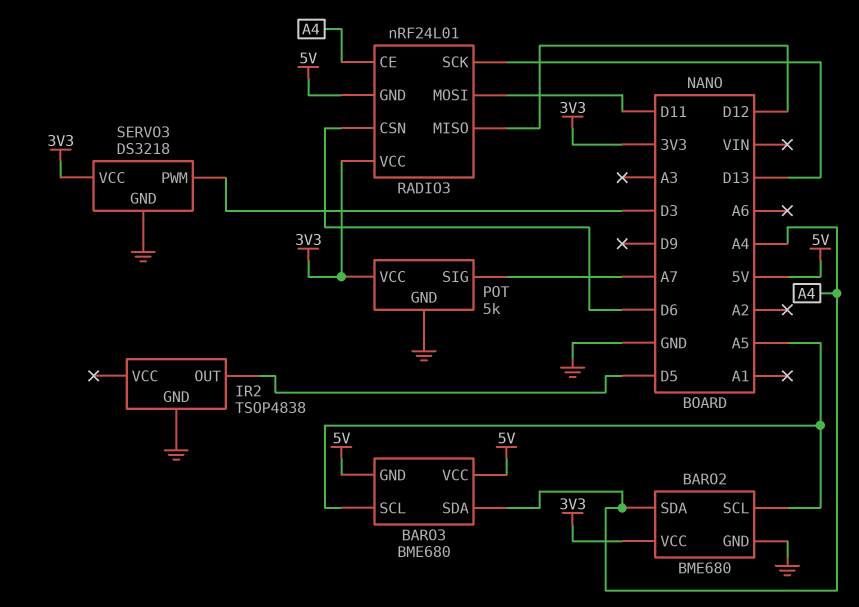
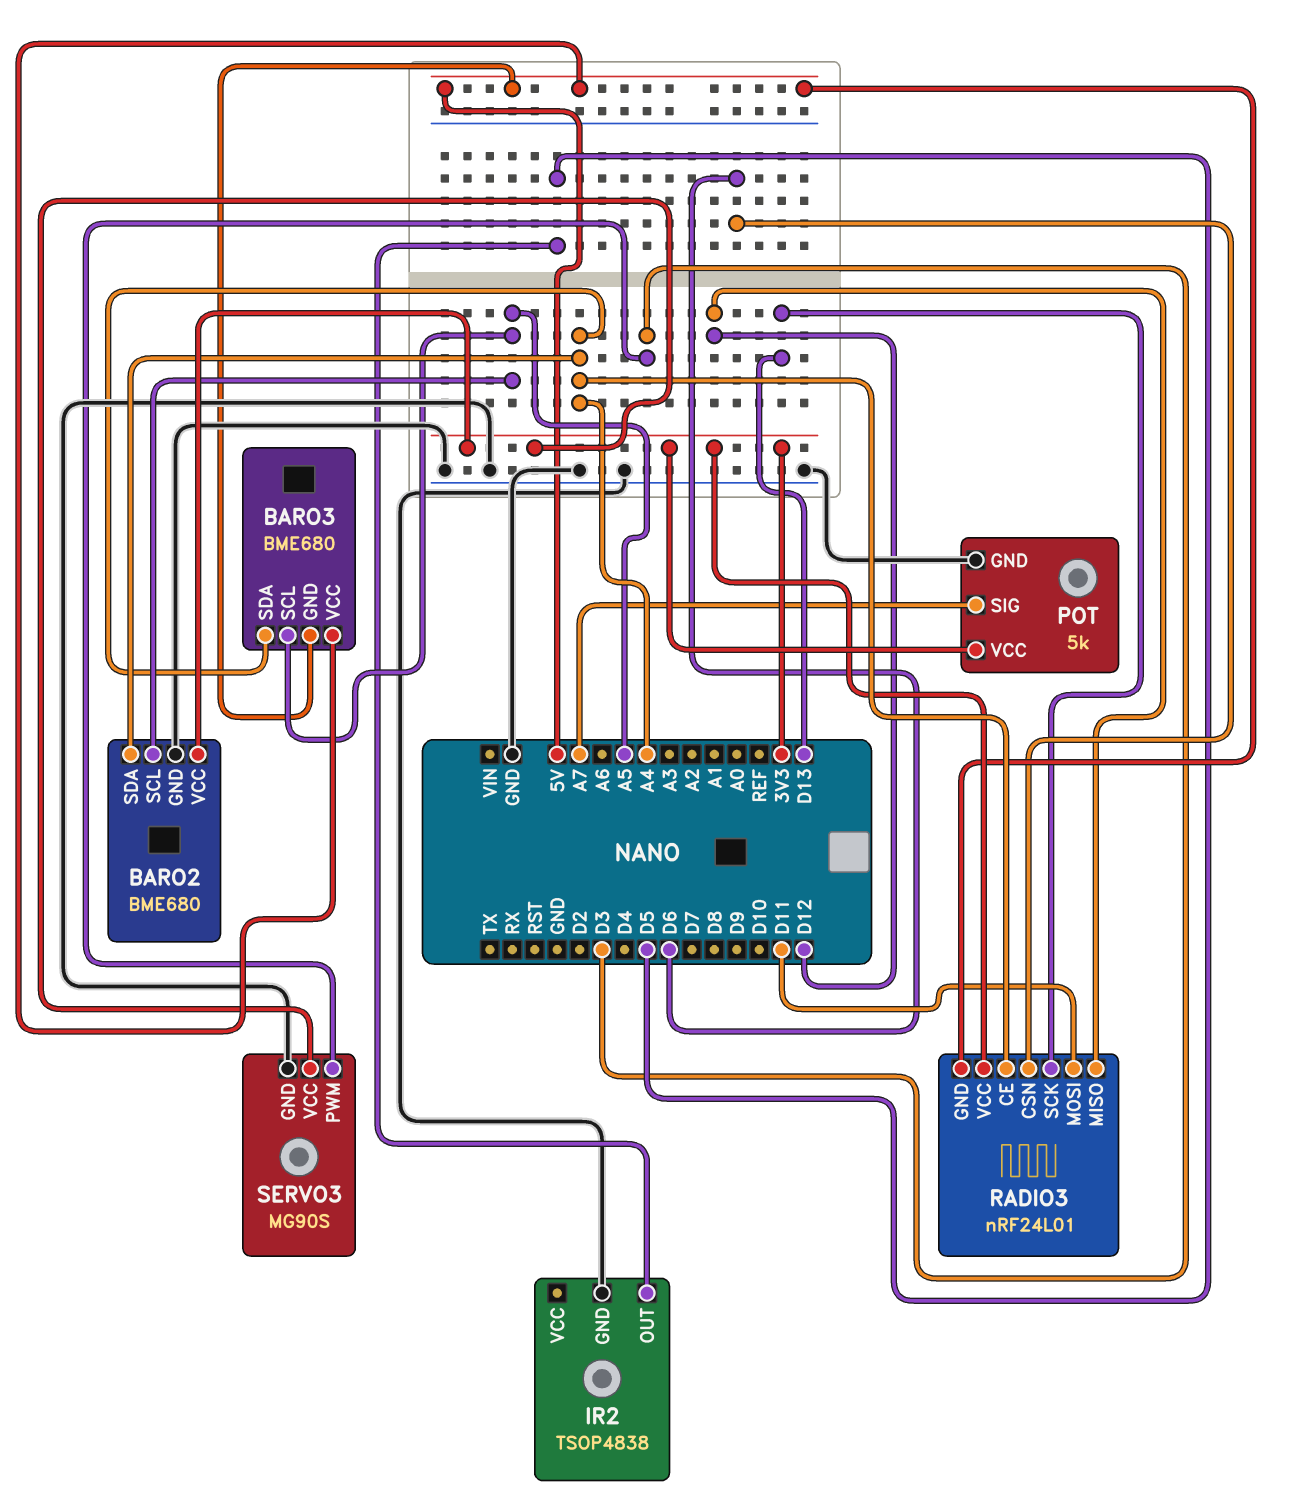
SERVO3: DS3218 -> MG90S

